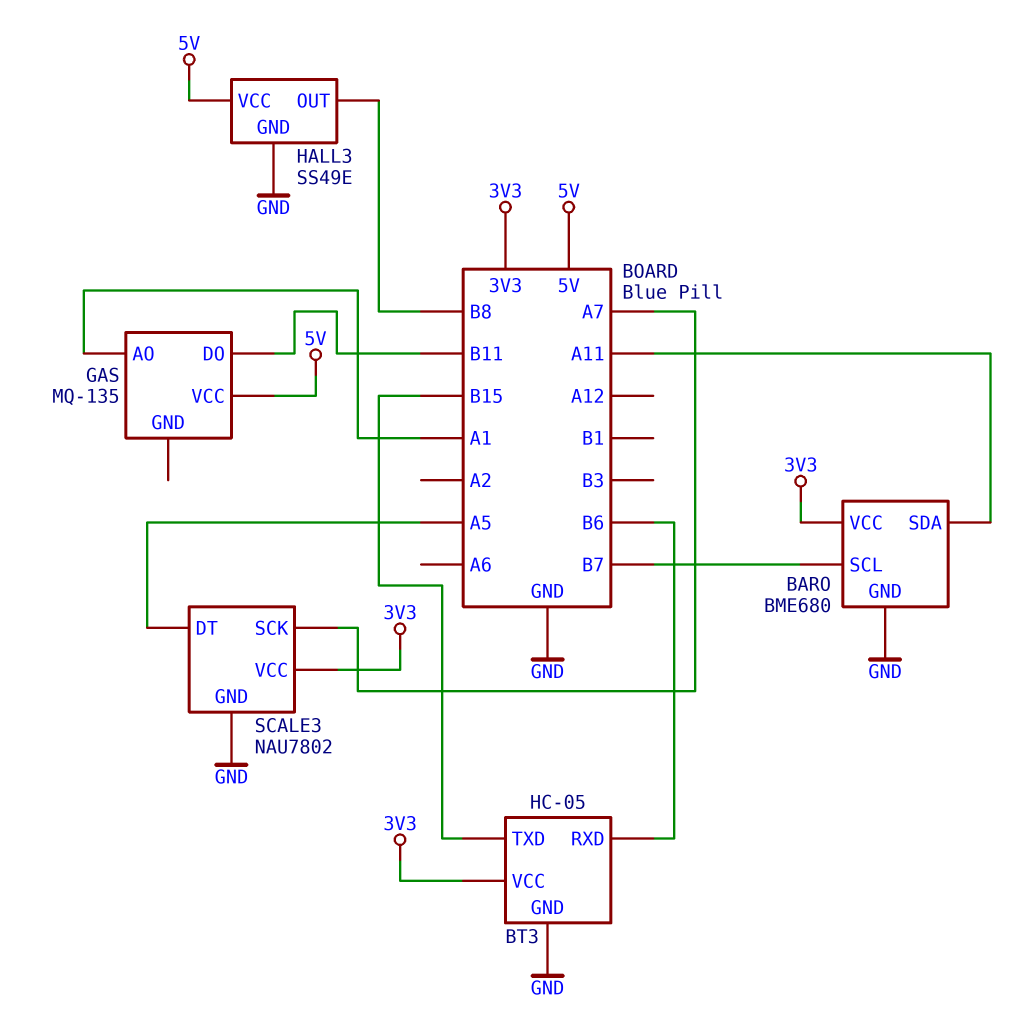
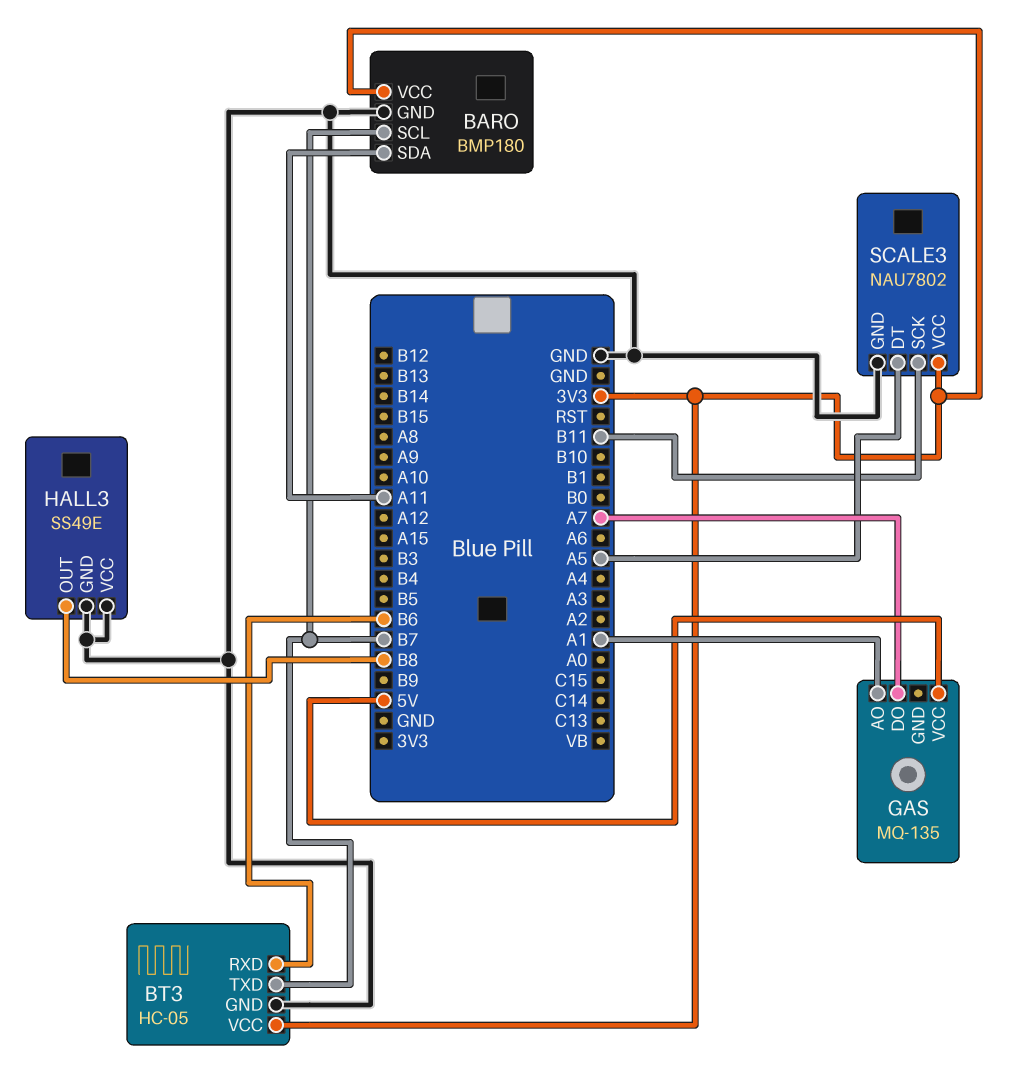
BARO: BME680 -> BMP180
BT3 pin TXD: B15 -> B7
GAS pin DO: B11 -> A7
HALL3 pin VCC: 5V -> GND
SCALE3 pin SCK: A7 -> B11

